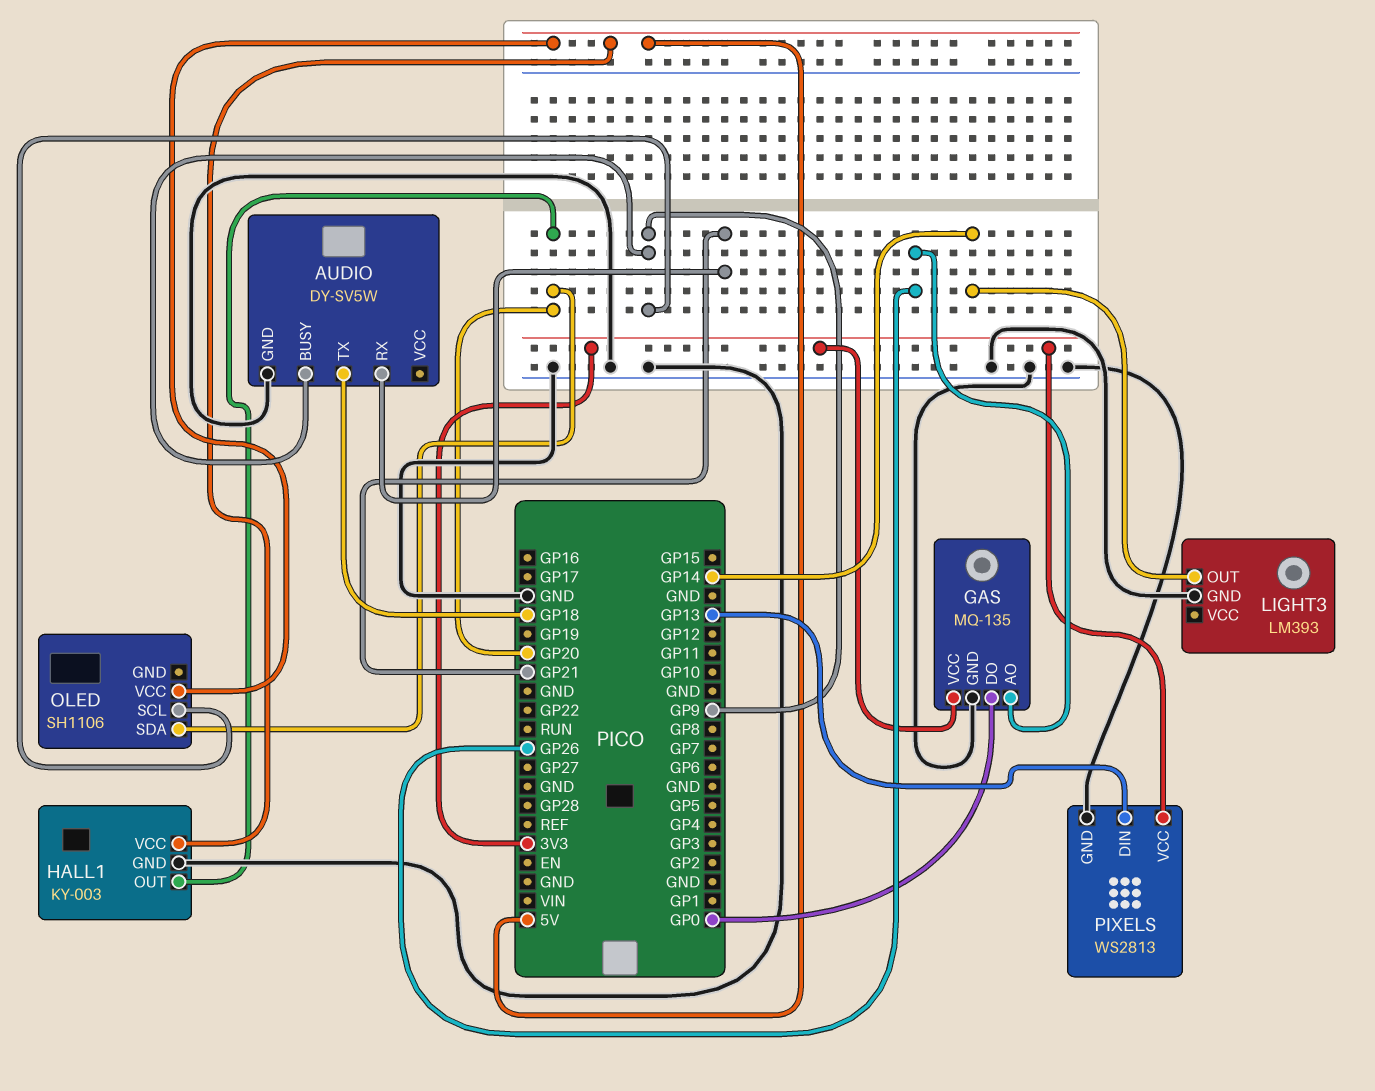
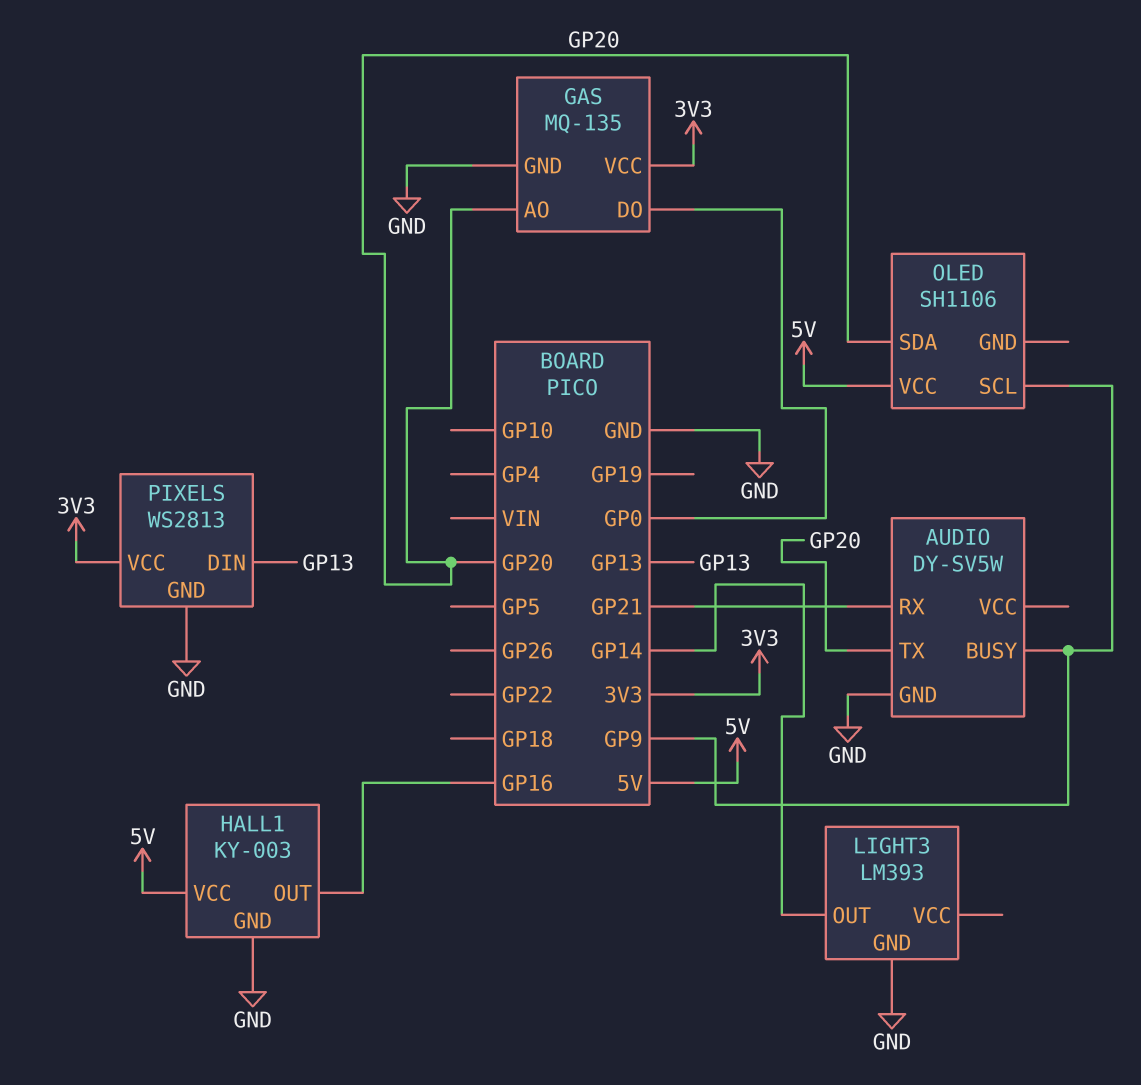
AUDIO pin TX: GP18 -> GP20
GAS pin AO: GP26 -> GP20
HALL1 pin OUT: GP20 -> GP16

